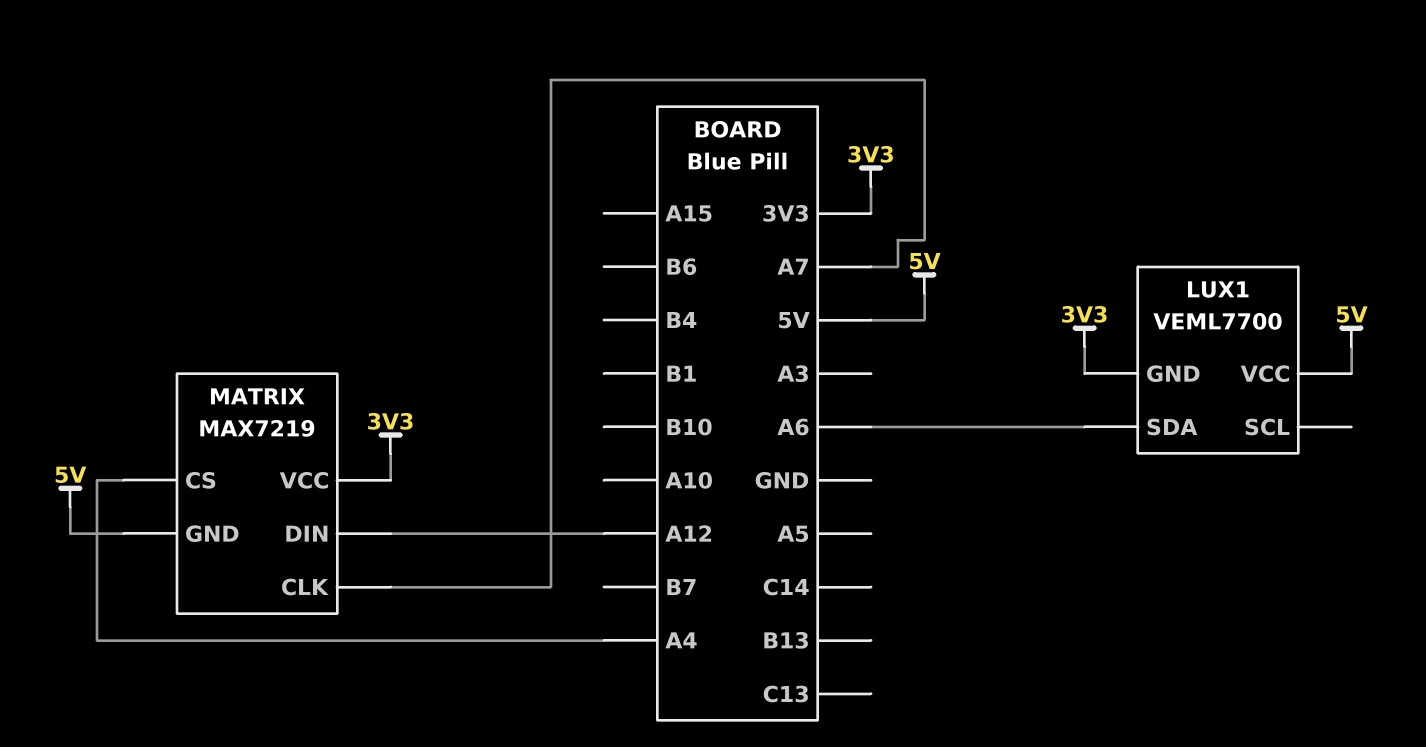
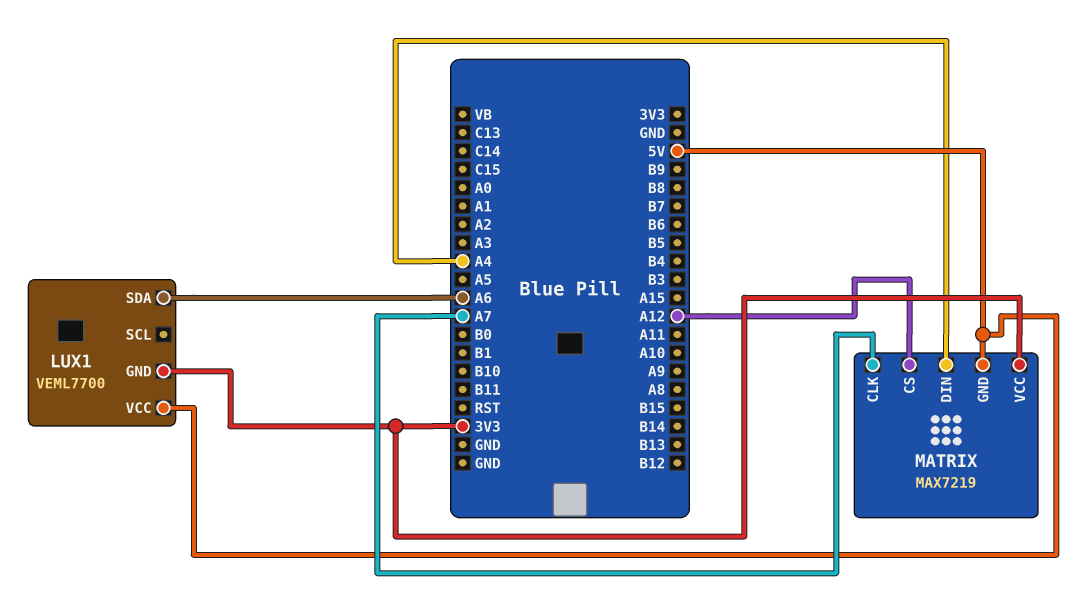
MATRIX pin CS: A4 -> A12
MATRIX pin DIN: A12 -> A4

